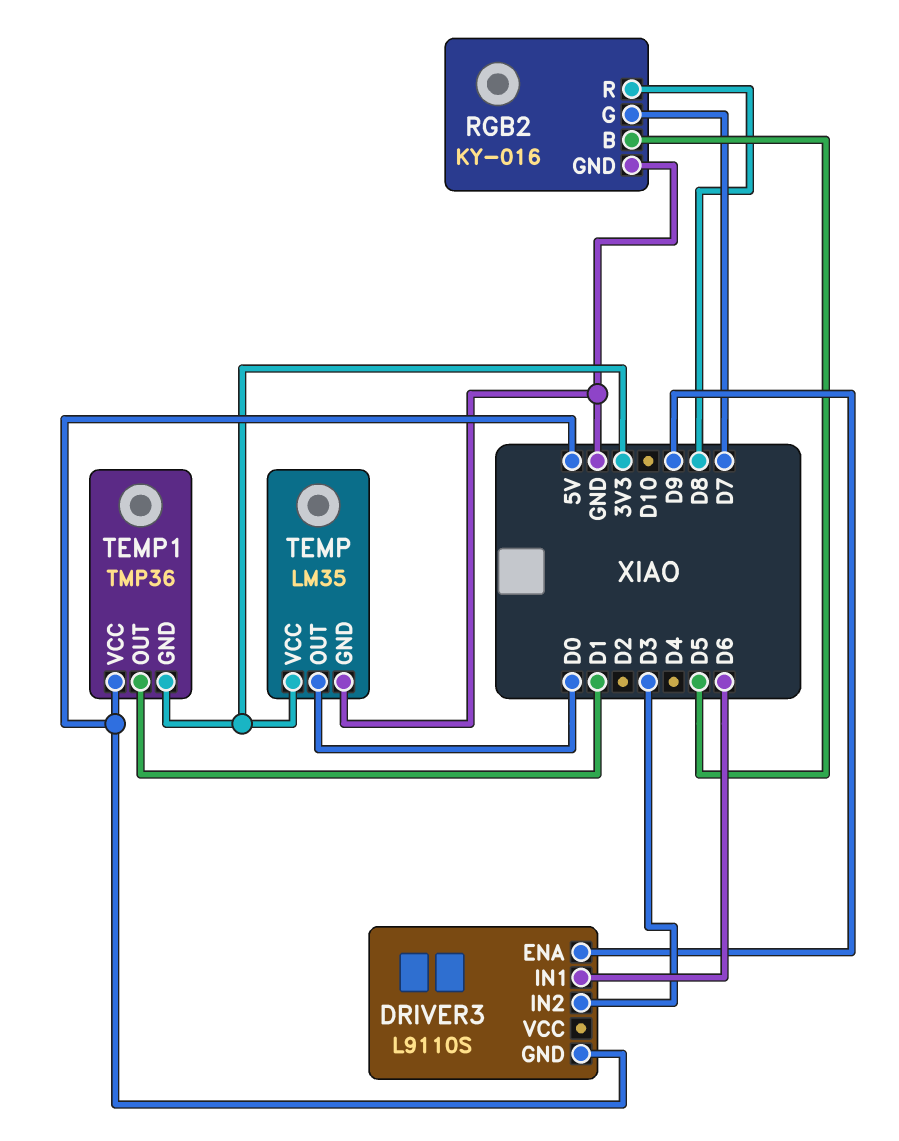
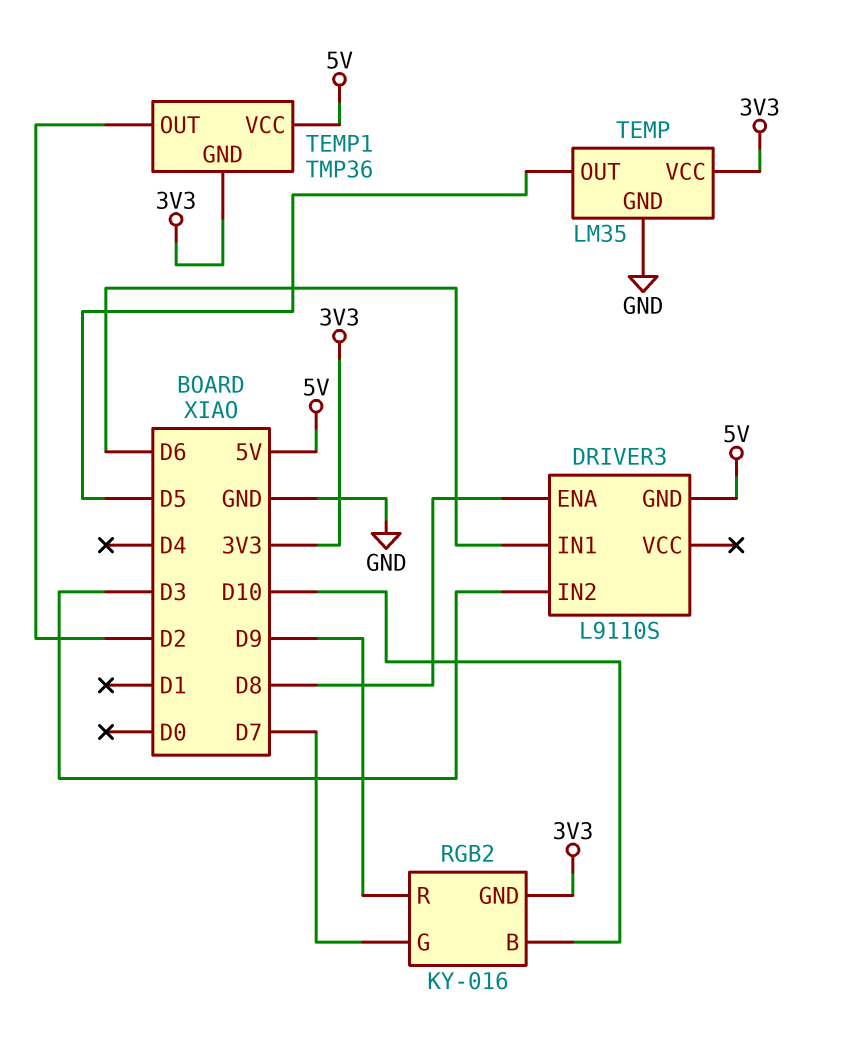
DRIVER3 pin ENA: D9 -> D8
RGB2 pin B: D5 -> D10
RGB2 pin GND: GND -> 3V3
RGB2 pin R: D8 -> D9
TEMP pin OUT: D0 -> D5
TEMP1 pin OUT: D1 -> D2

